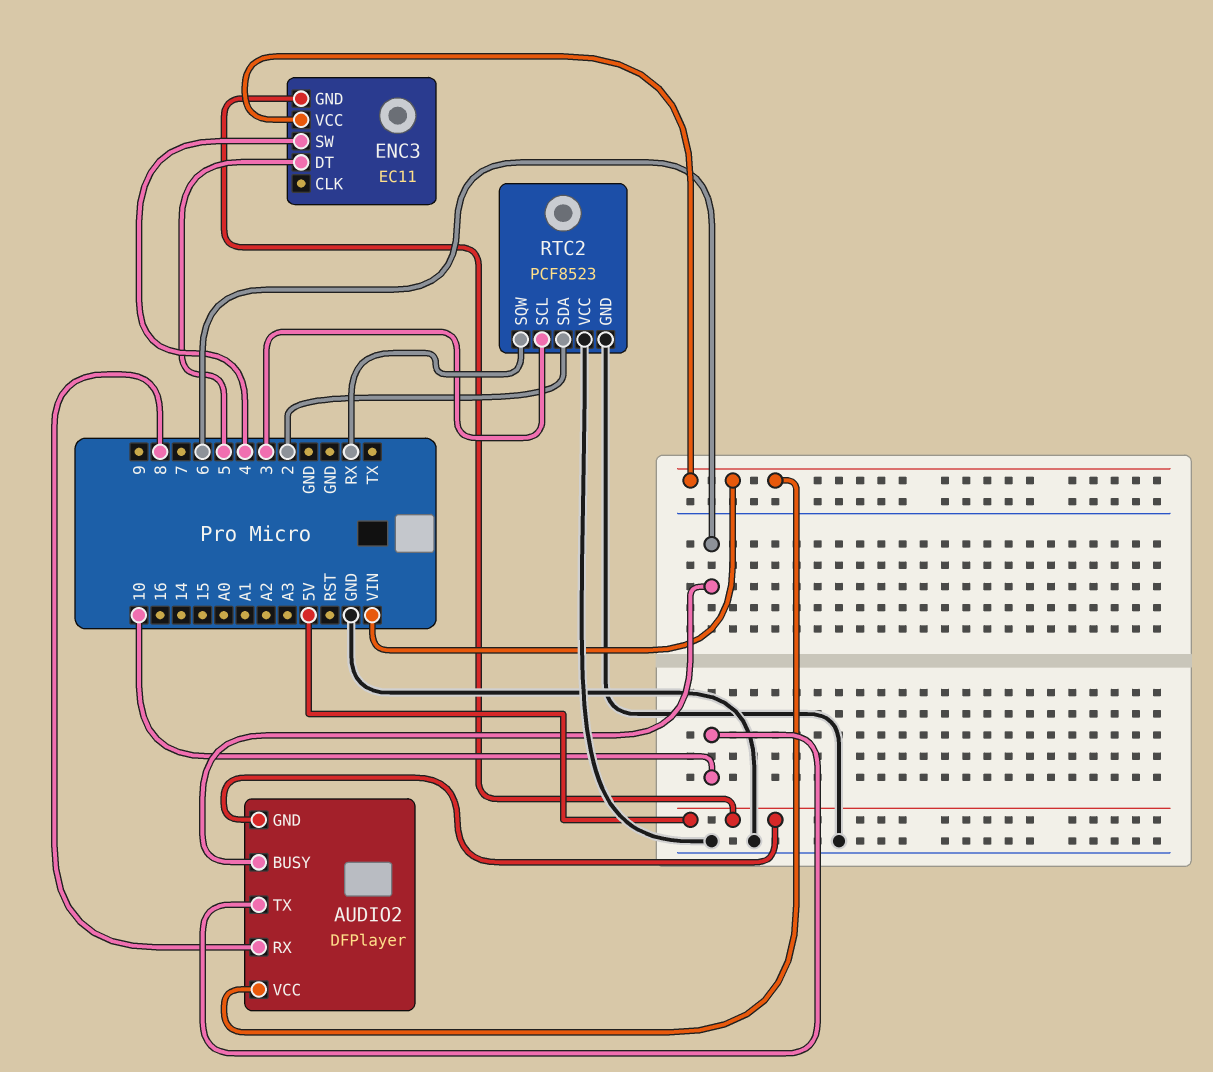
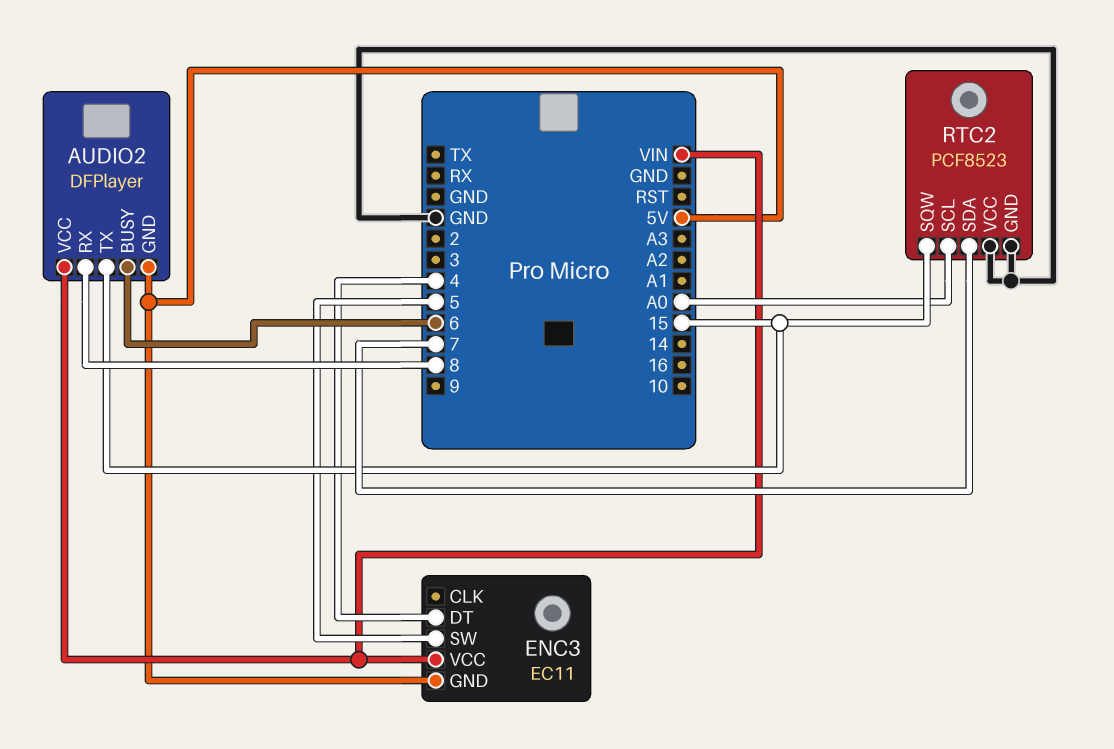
AUDIO2 pin TX: 10 -> 15
ENC3 pin DT: 5 -> 4
ENC3 pin SW: 4 -> 5
RTC2 pin SCL: 3 -> A0
RTC2 pin SDA: 2 -> 7
RTC2 pin SQW: RX -> 15

